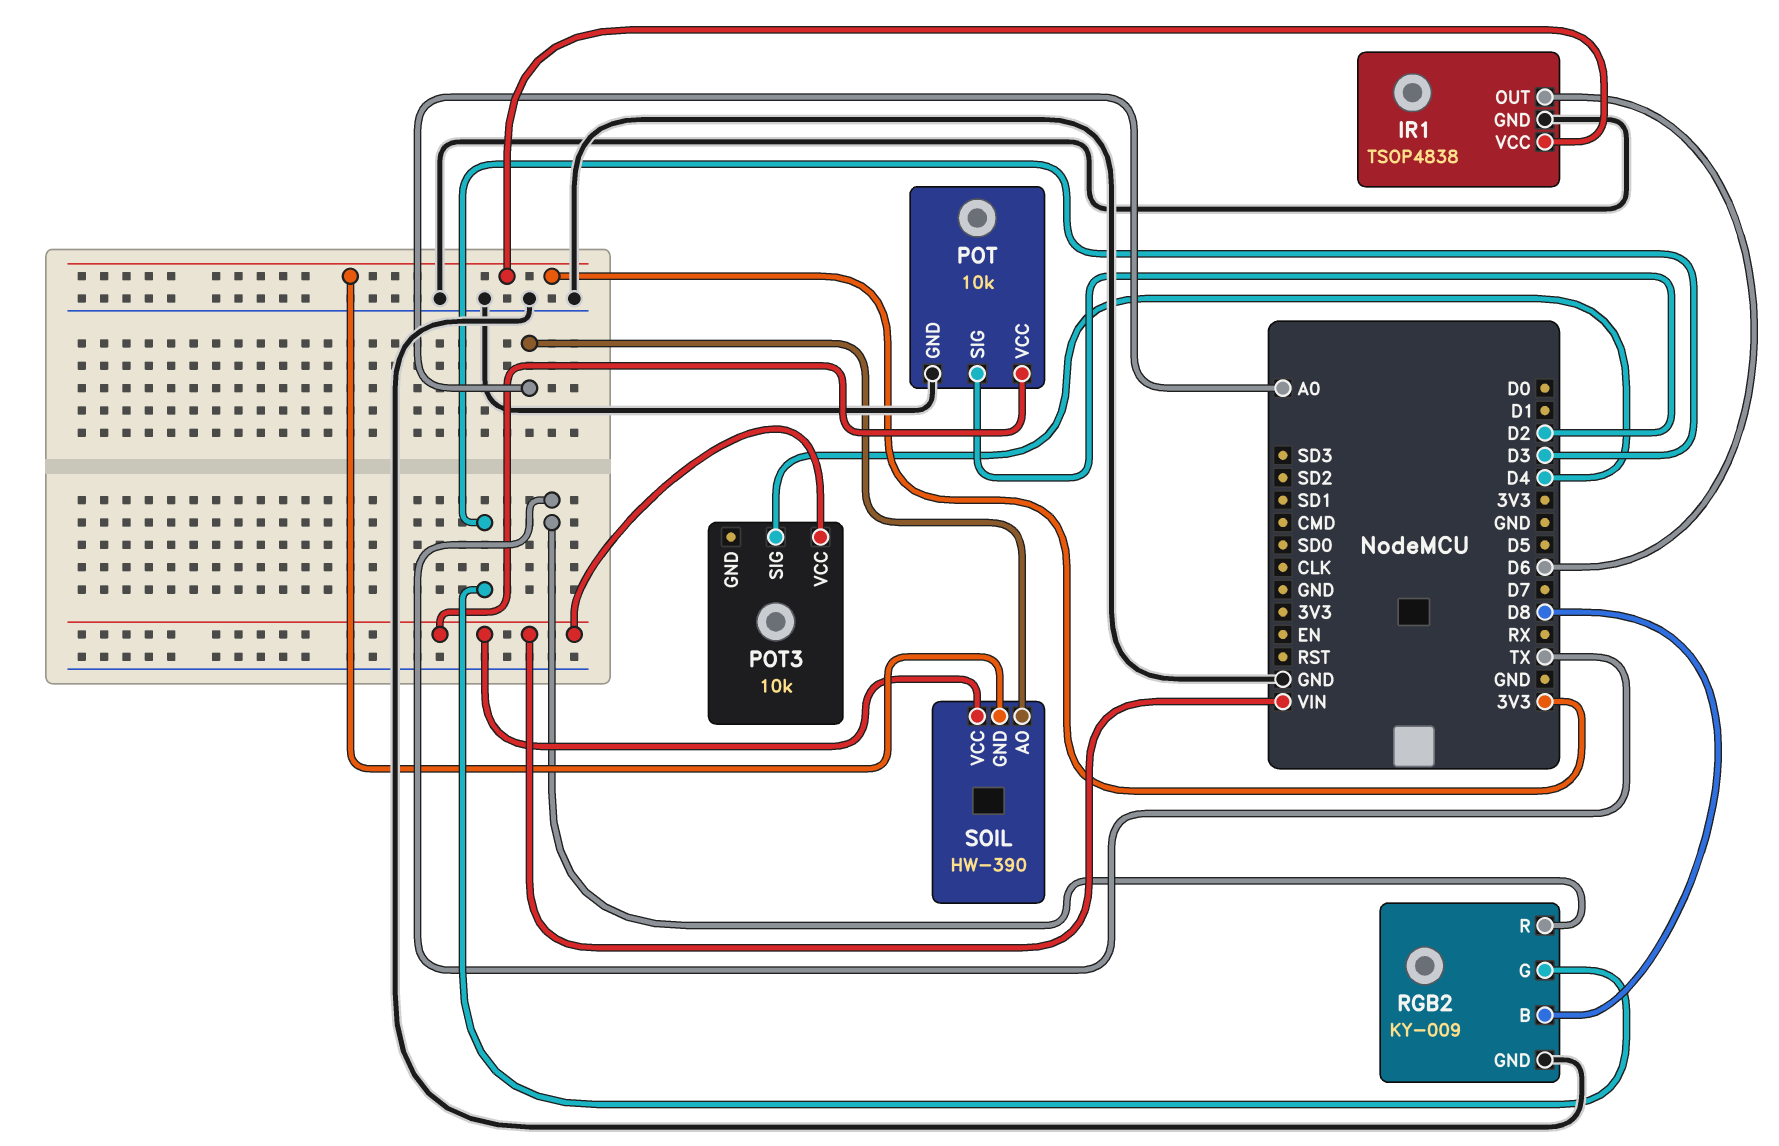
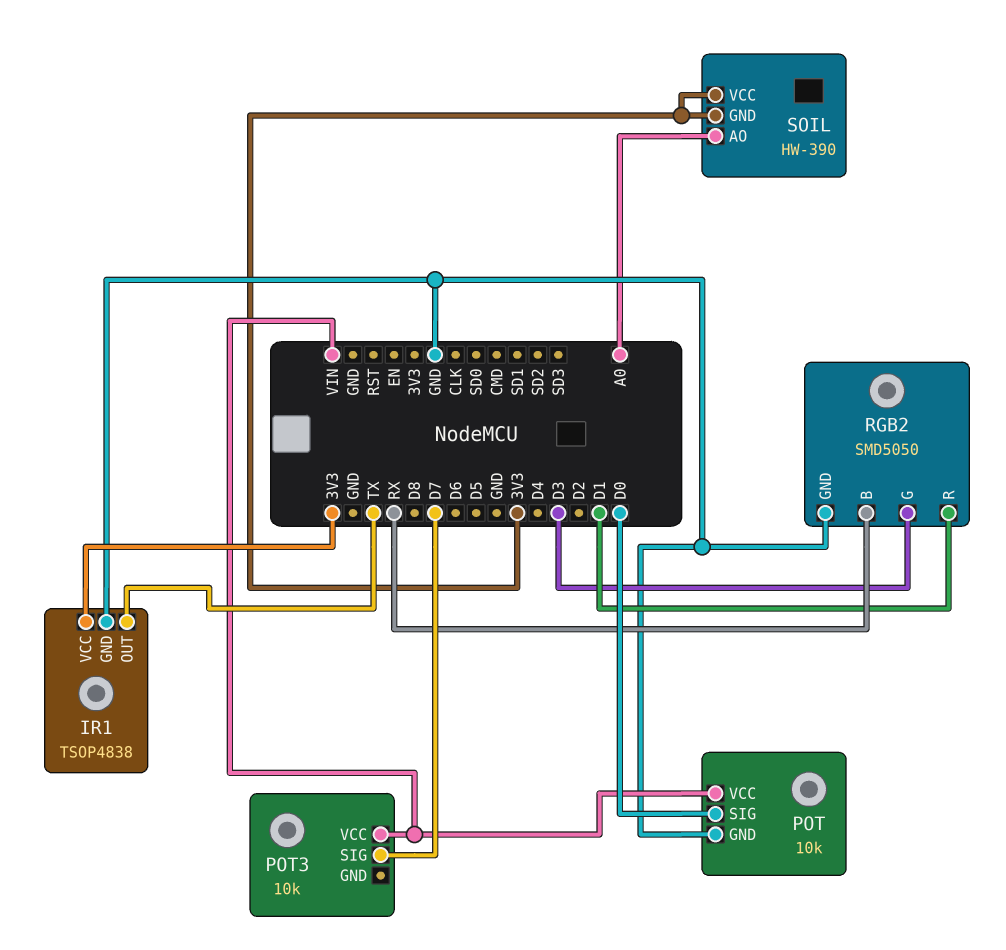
IR1 pin OUT: D6 -> TX
POT pin SIG: D2 -> D0
POT3 pin SIG: D4 -> D7
RGB2: KY-009 -> SMD5050
RGB2 pin B: D8 -> RX
RGB2 pin R: TX -> D1
SOIL pin VCC: VIN -> 3V3

